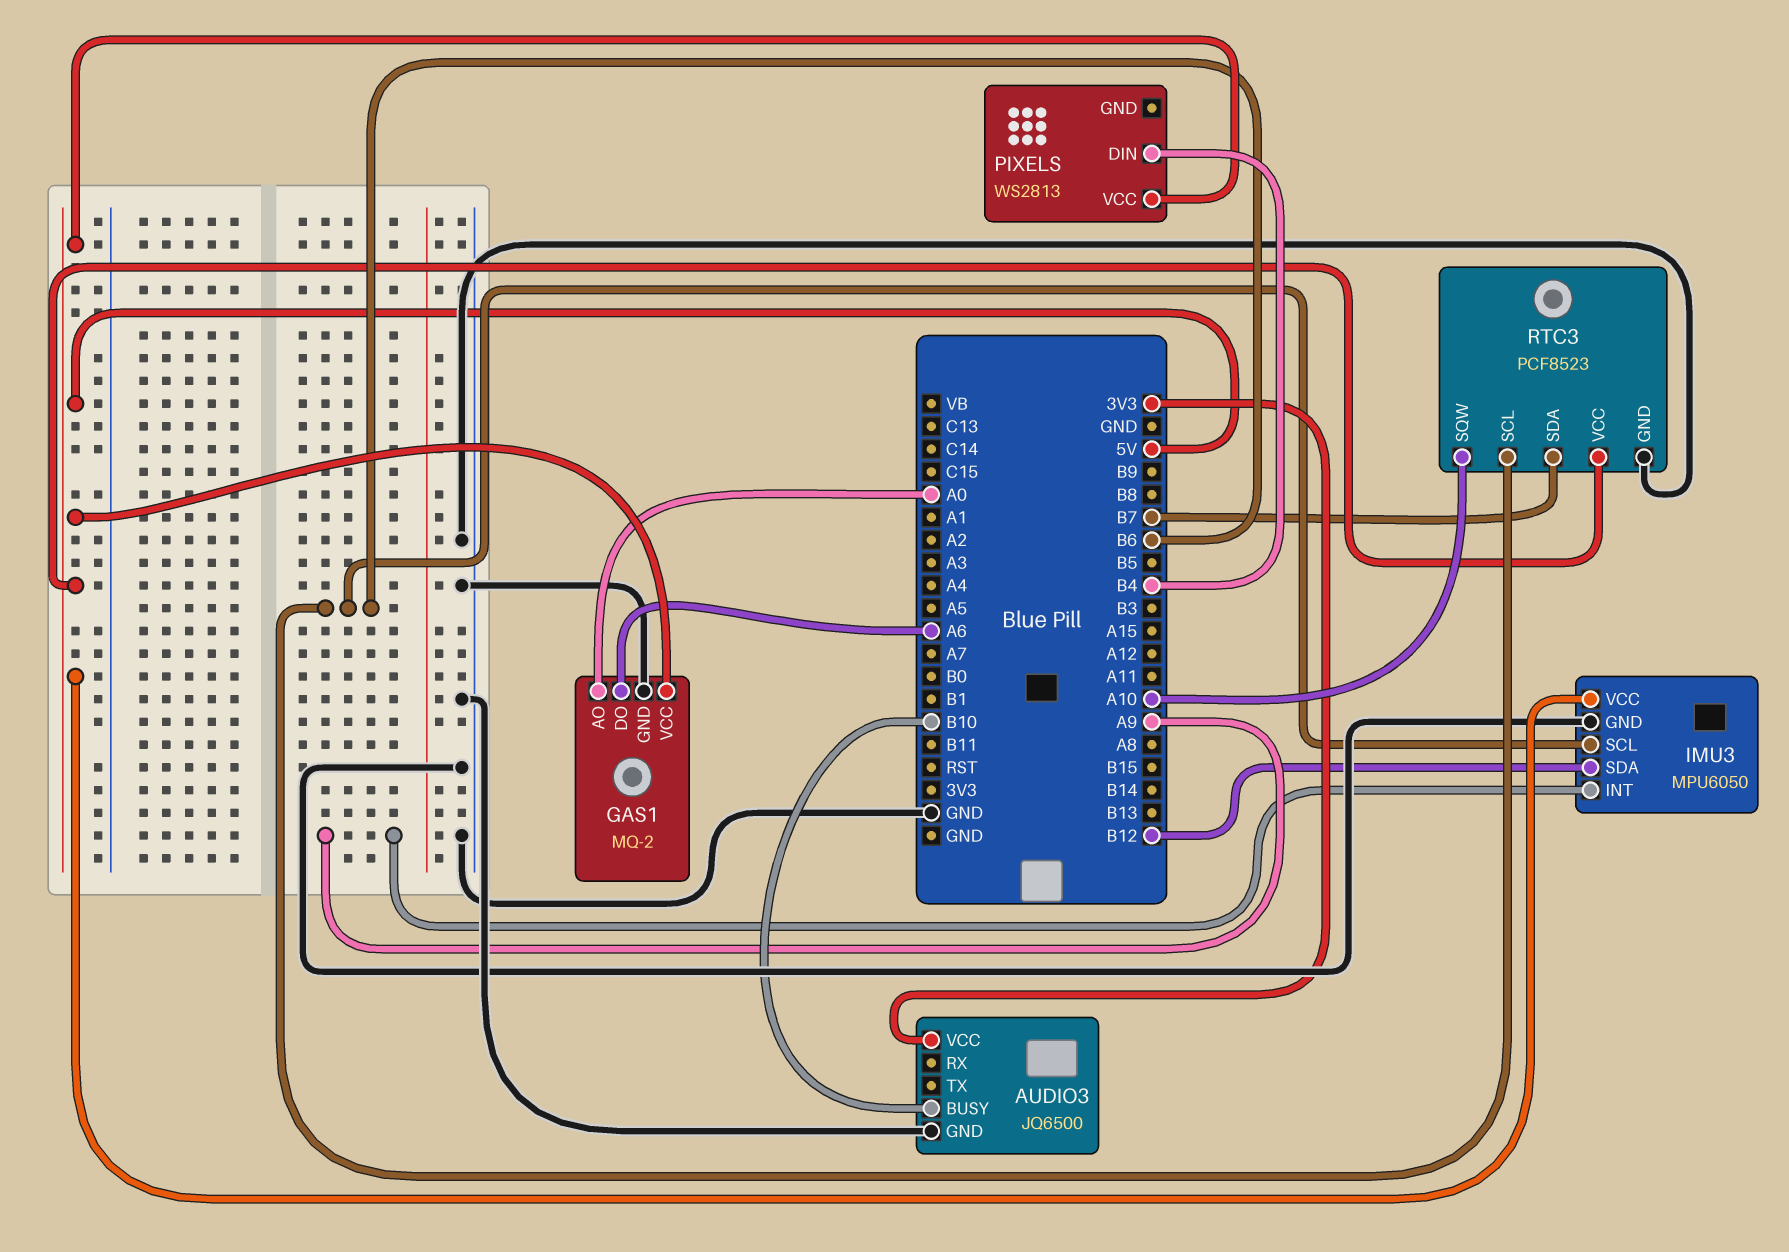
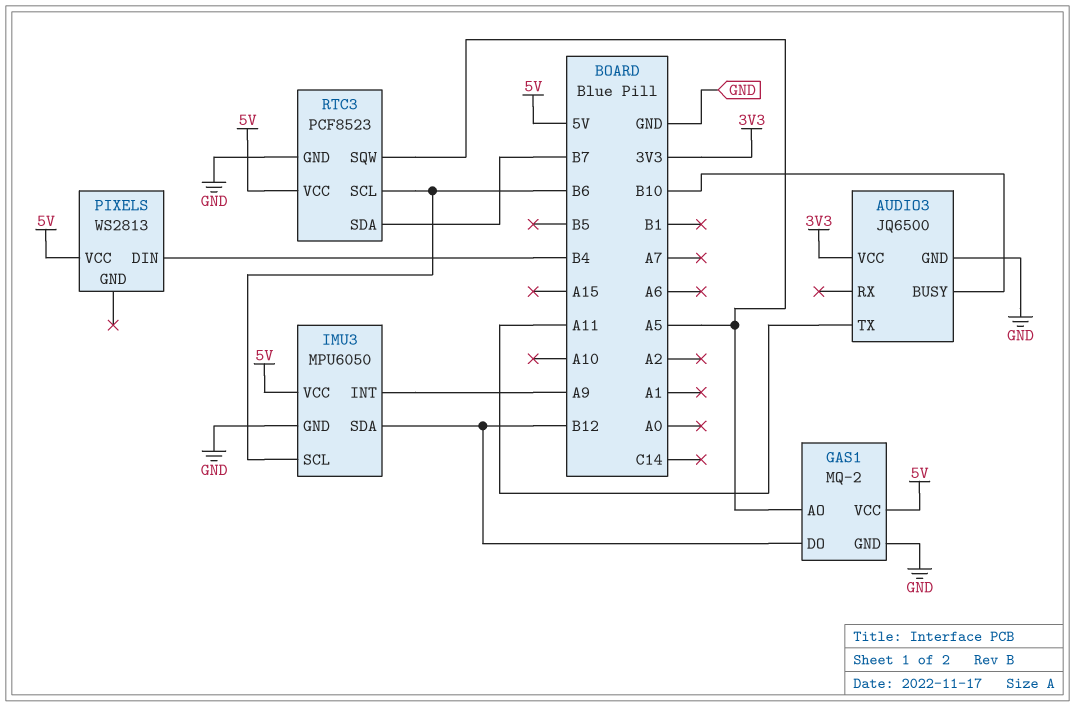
AUDIO3 pin TX: none -> A11
GAS1 pin AO: A0 -> A5
GAS1 pin DO: A6 -> B12
RTC3 pin SQW: A10 -> A5

